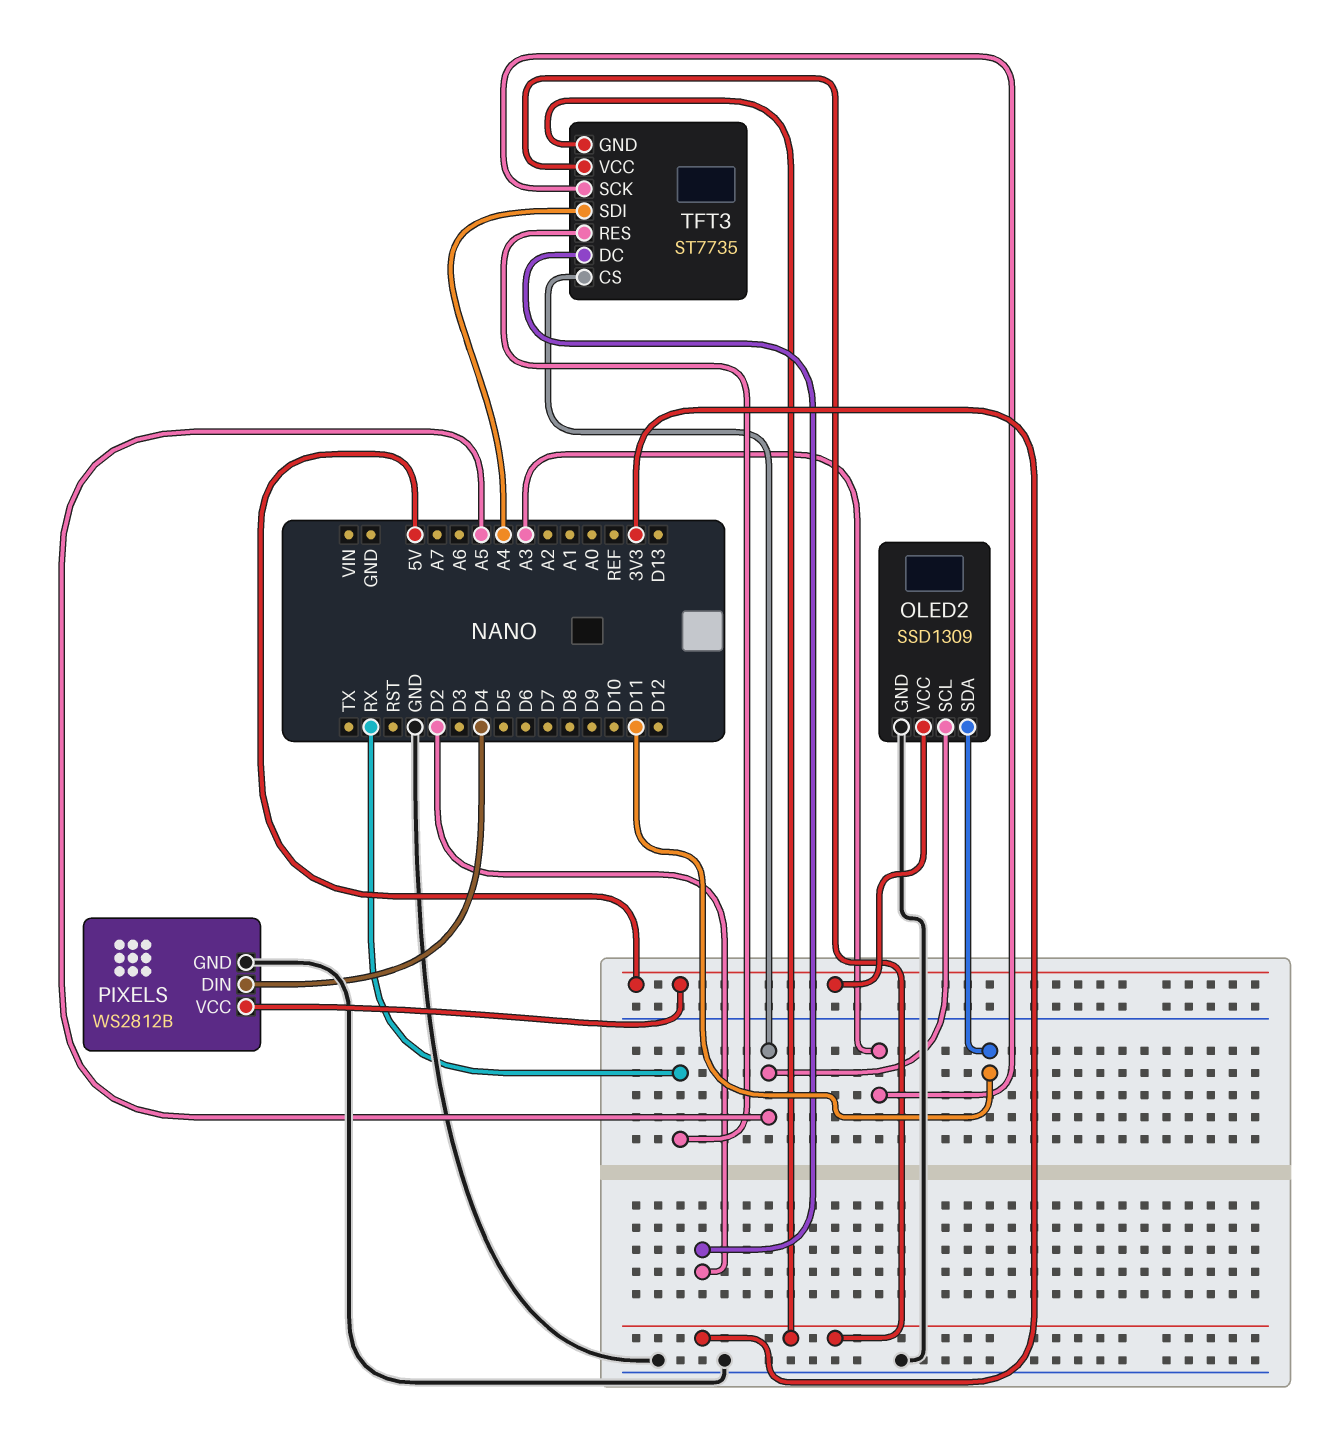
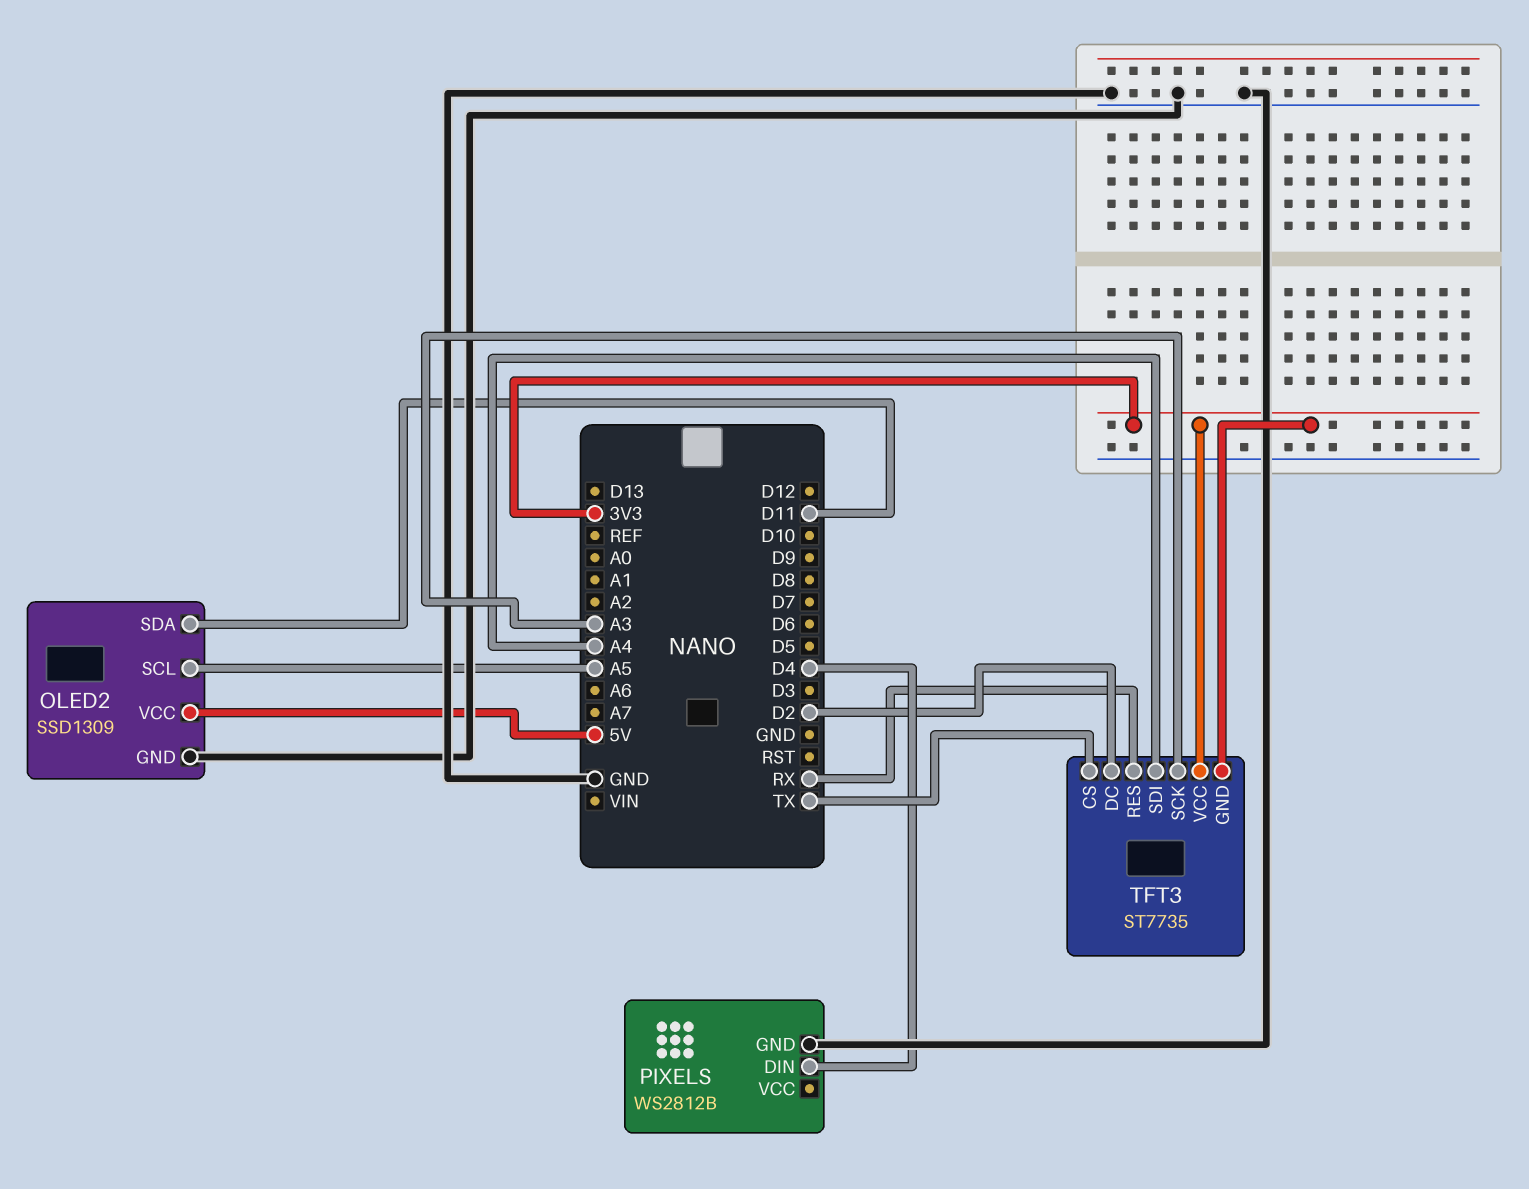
PIXELS pin VCC: 5V -> none
TFT3 pin CS: A5 -> TX

